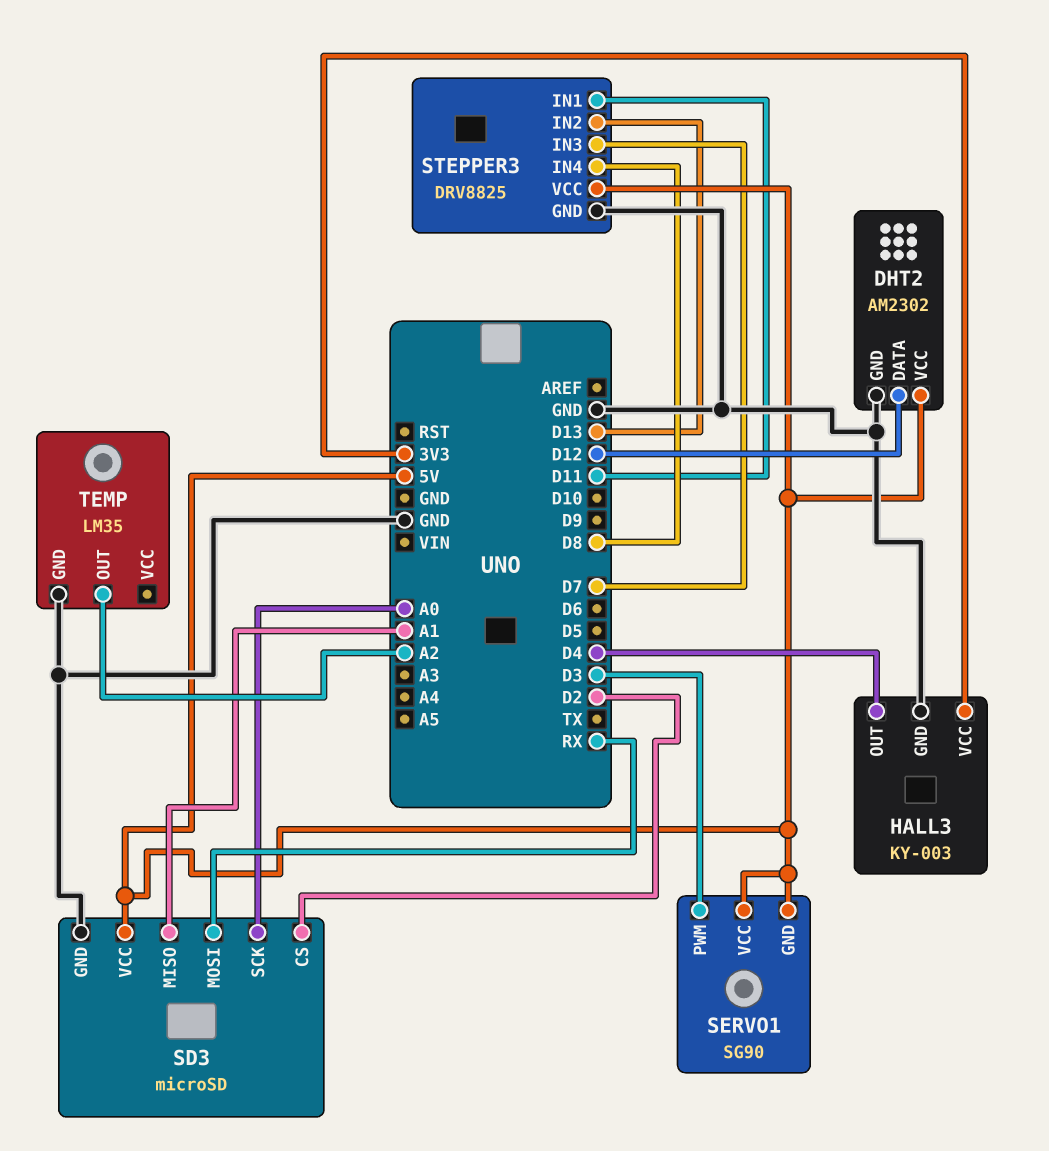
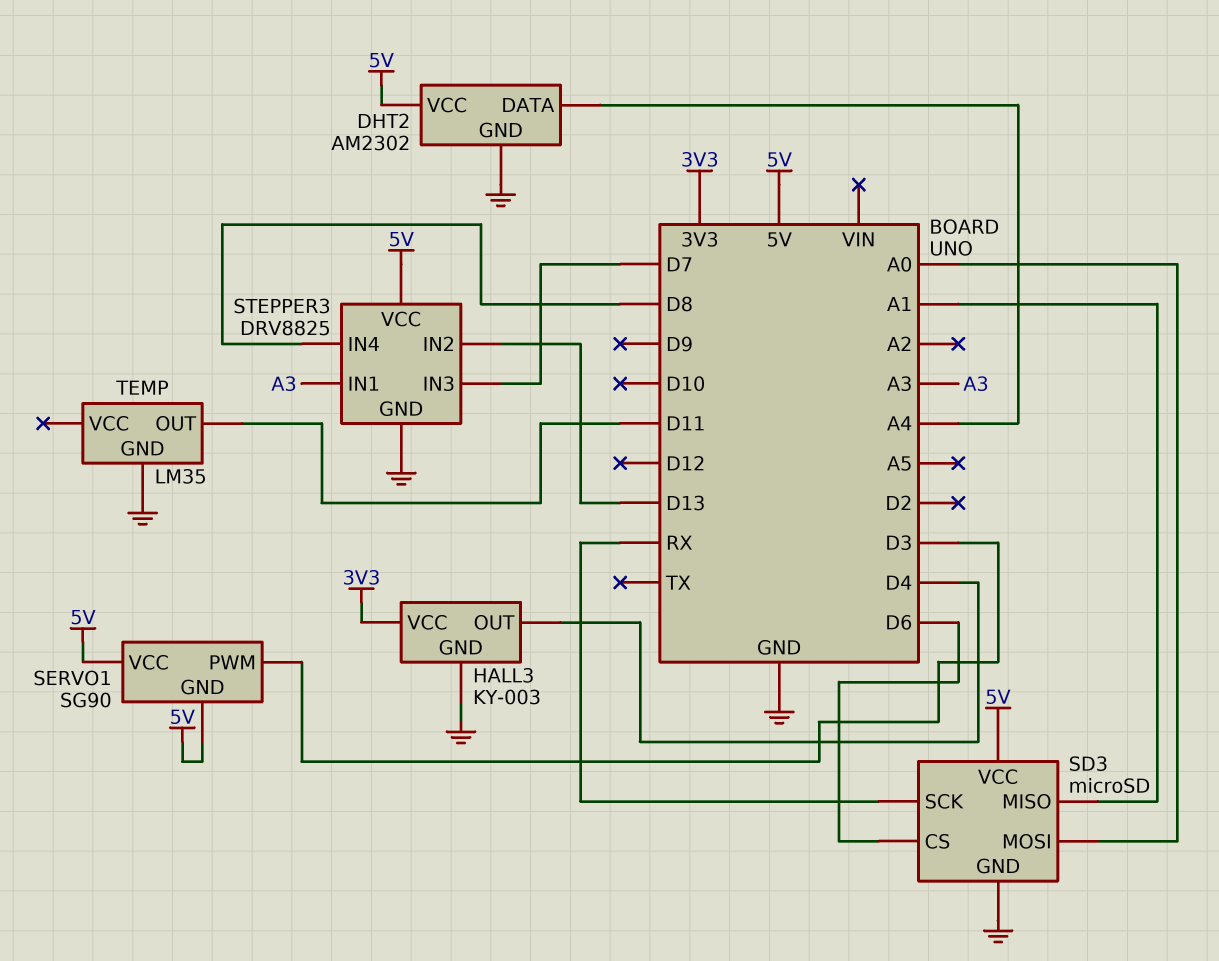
DHT2 pin DATA: D12 -> A4
SD3 pin CS: D2 -> D6
SD3 pin MOSI: RX -> A0
SD3 pin SCK: A0 -> RX
STEPPER3 pin IN1: D11 -> A3
TEMP pin OUT: A2 -> D11

